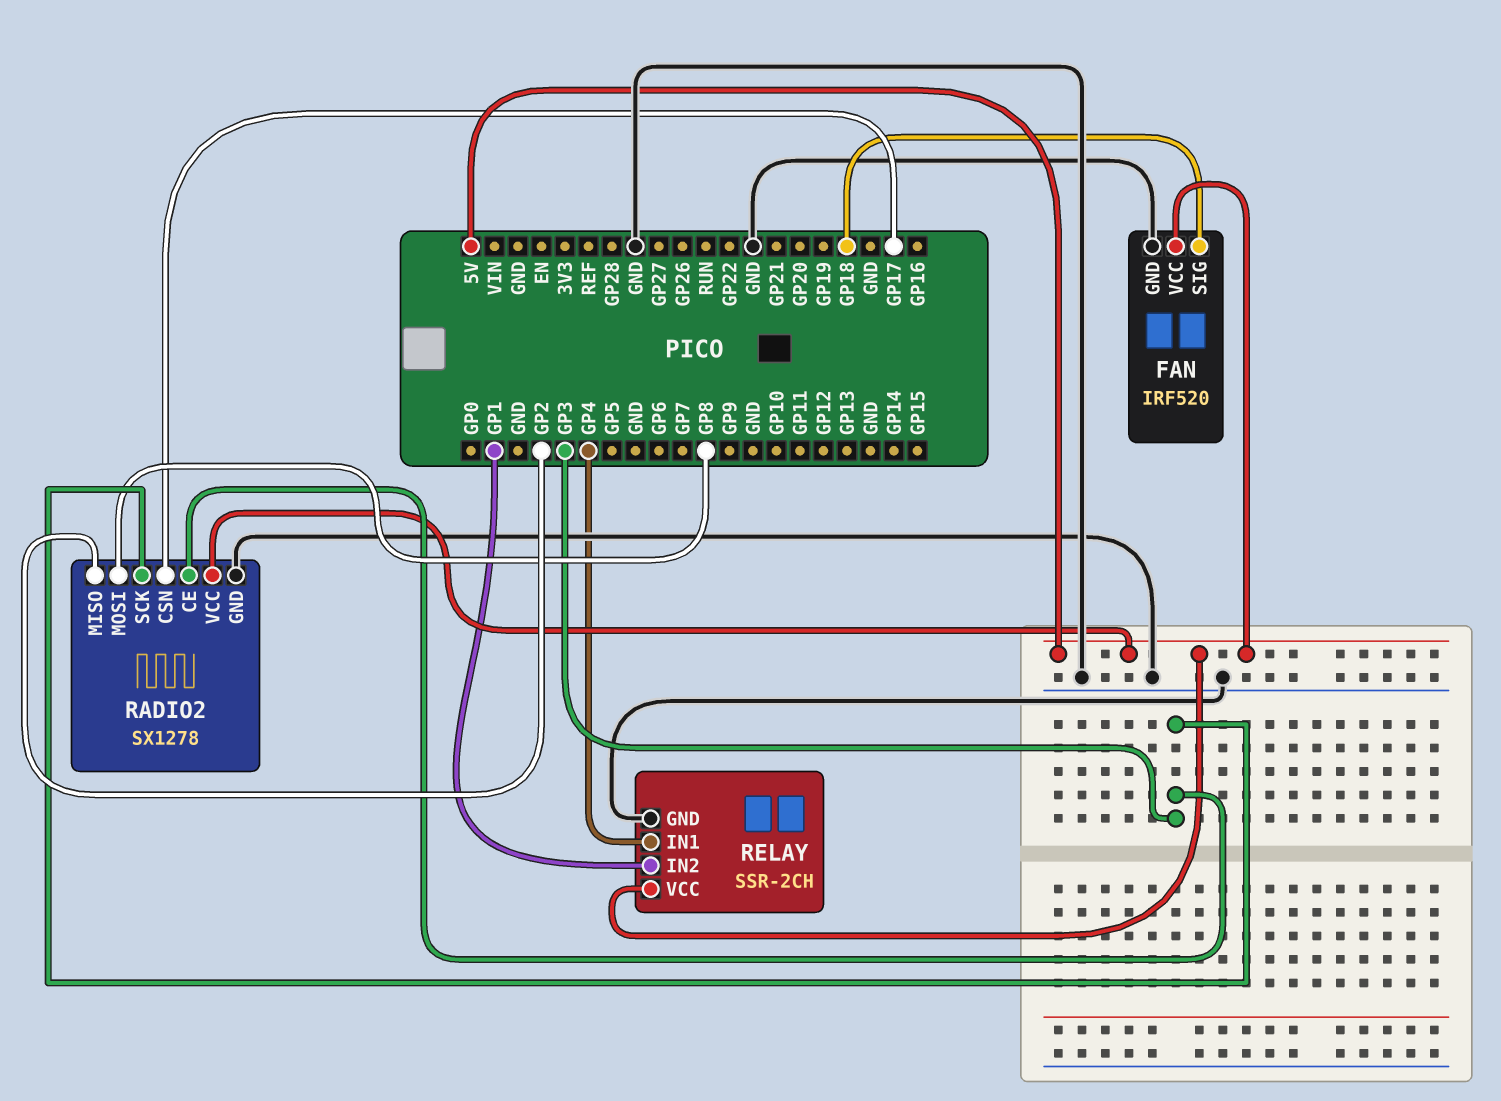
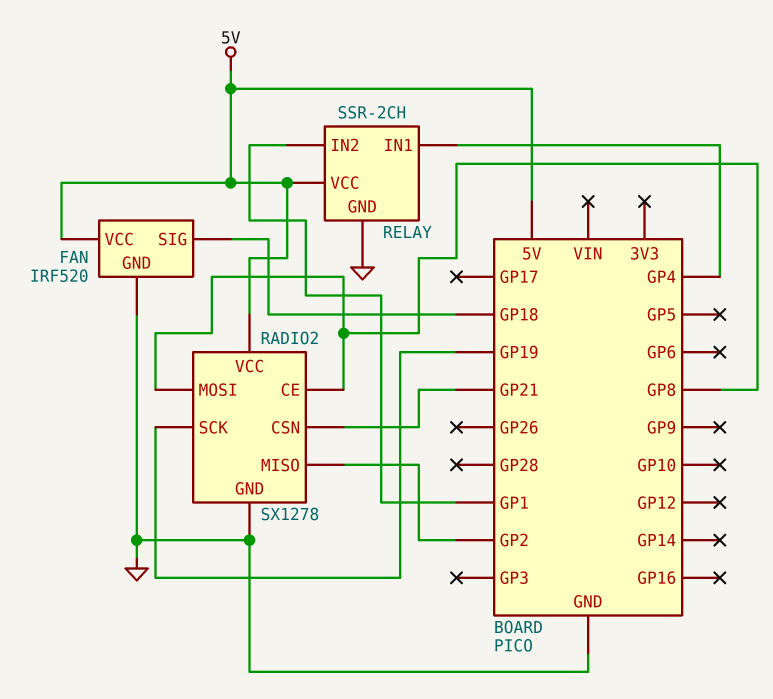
RADIO2 pin CE: GP3 -> GP8
RADIO2 pin CSN: GP17 -> GP21
RADIO2 pin SCK: GP3 -> GP19

